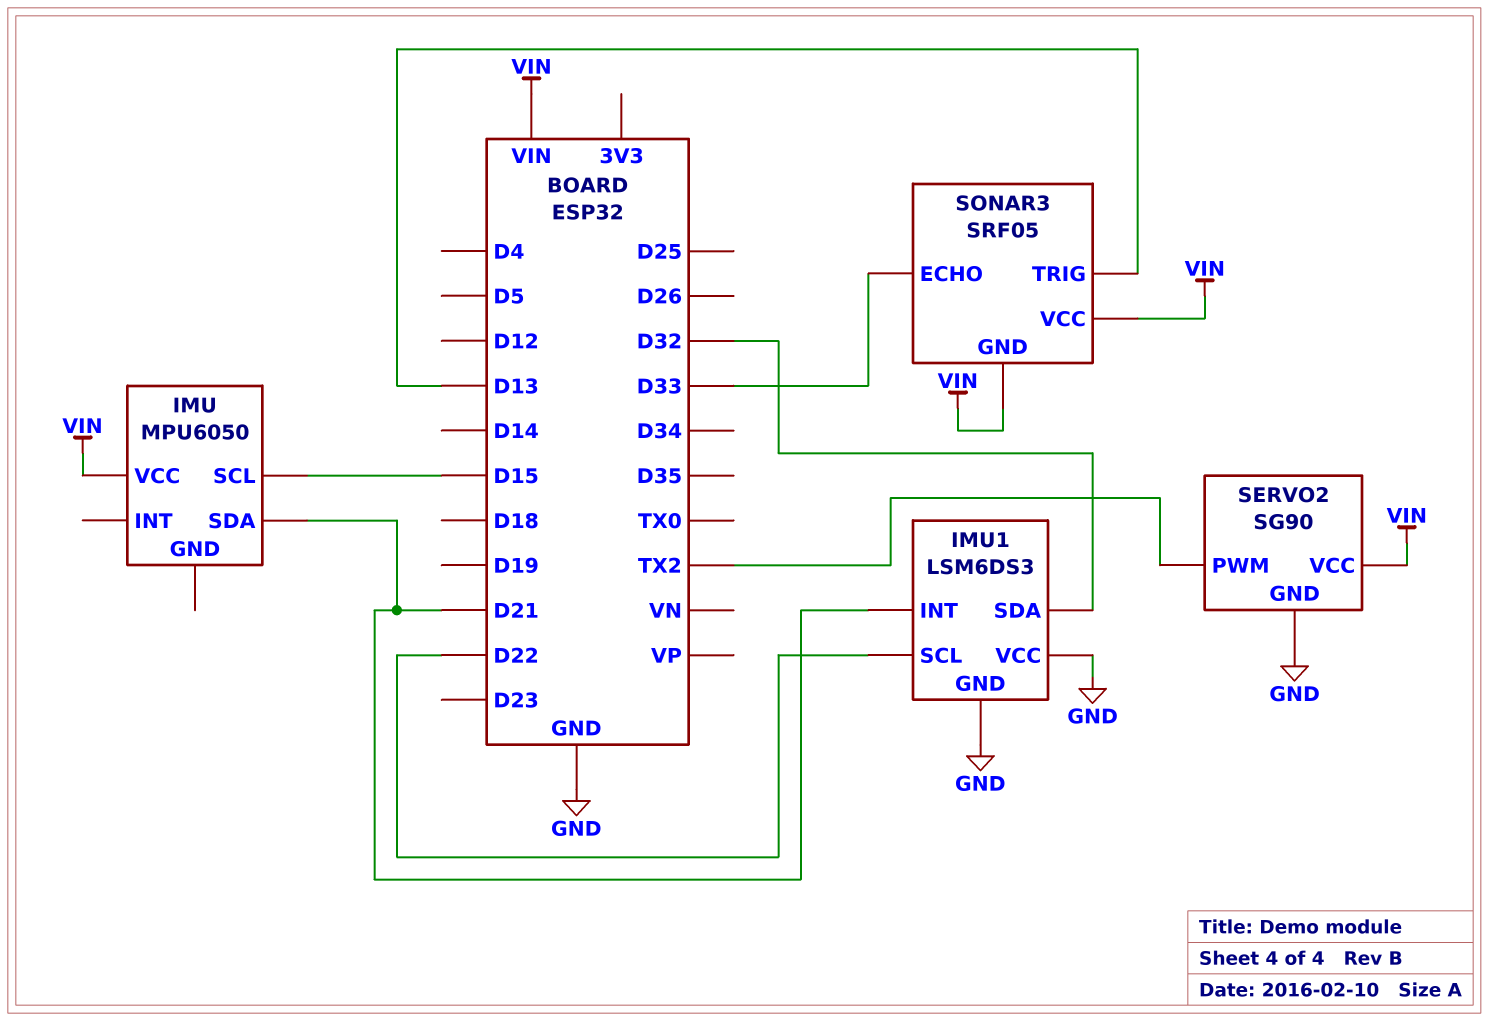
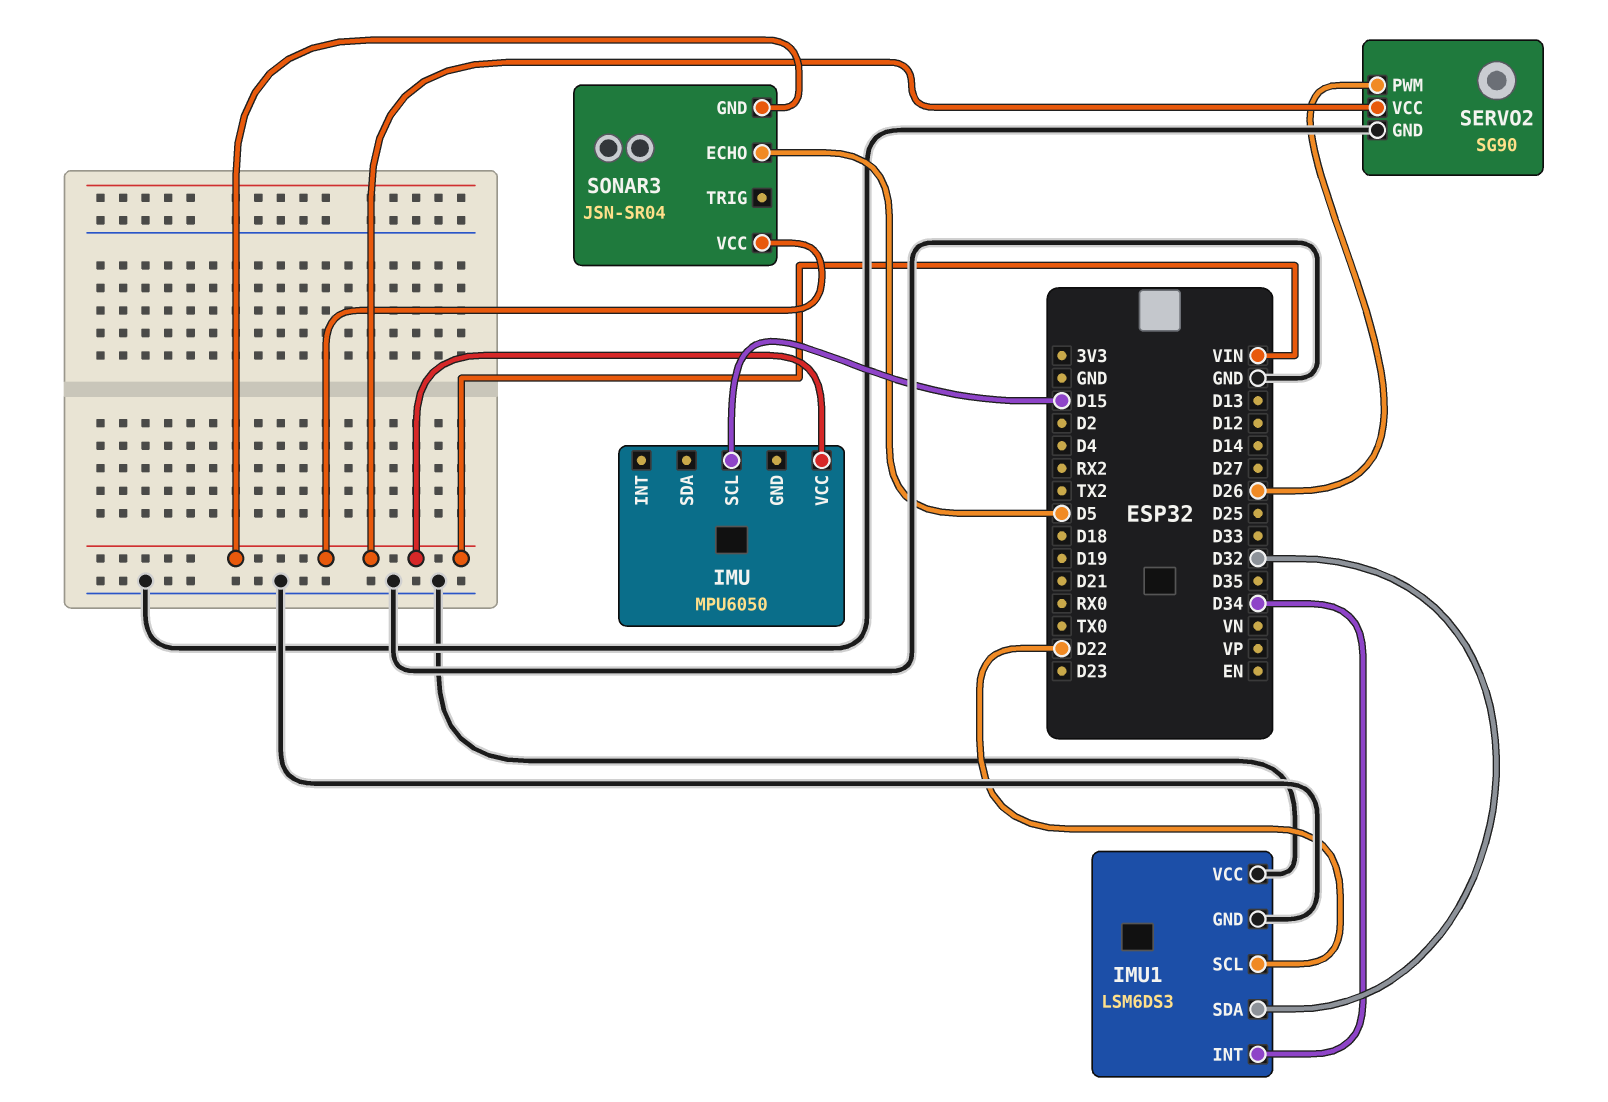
IMU pin SDA: D21 -> none
IMU1 pin INT: D21 -> D34
SERVO2 pin PWM: TX2 -> D26
SONAR3: SRF05 -> JSN-SR04
SONAR3 pin ECHO: D33 -> D5
SONAR3 pin TRIG: D13 -> none

